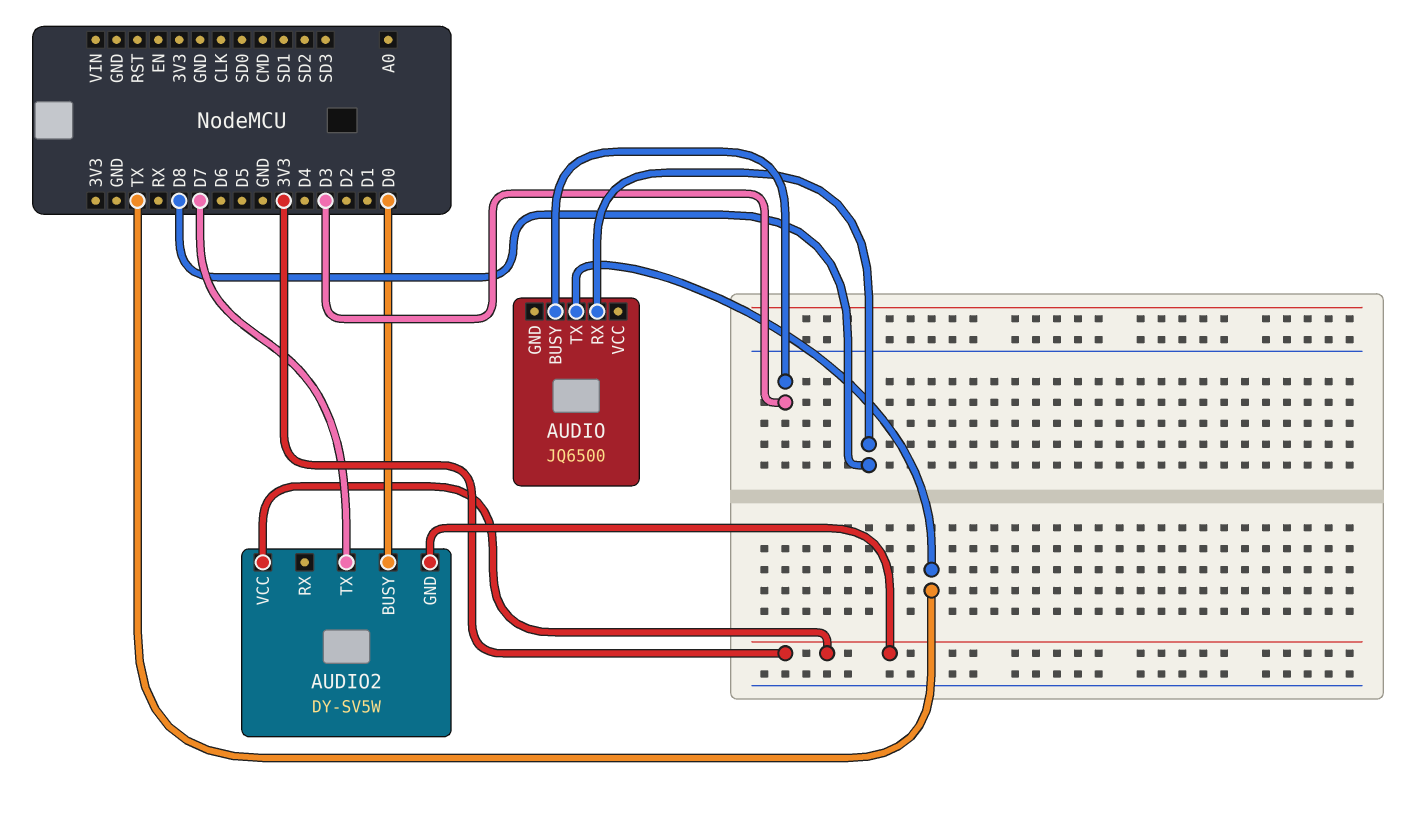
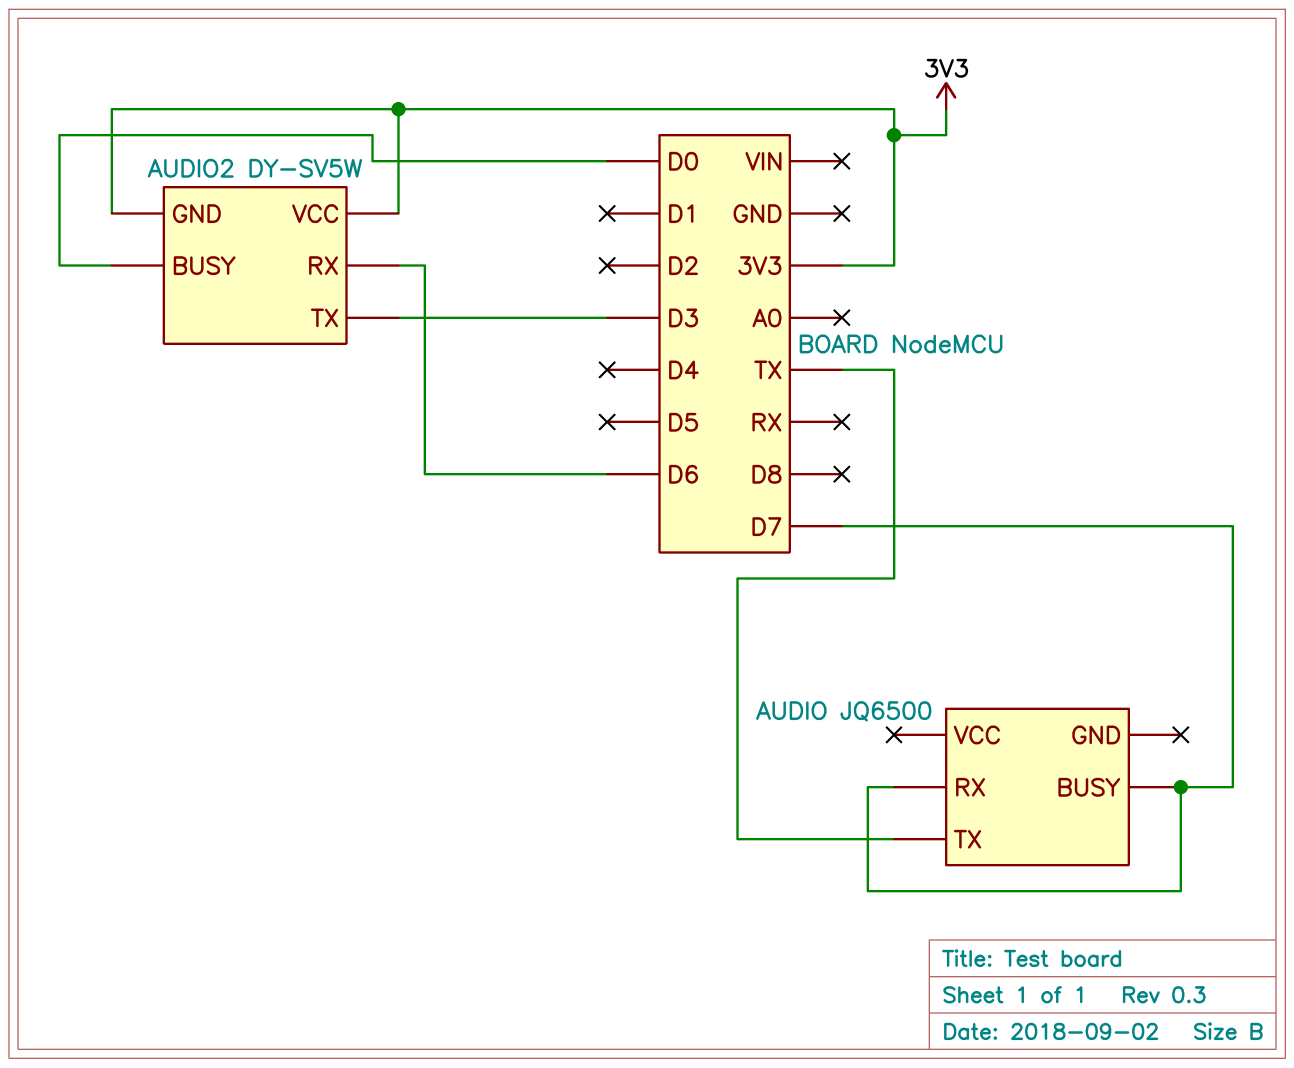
AUDIO pin BUSY: D3 -> D7
AUDIO pin RX: D8 -> D7
AUDIO2 pin RX: none -> D6
AUDIO2 pin TX: D7 -> D3

